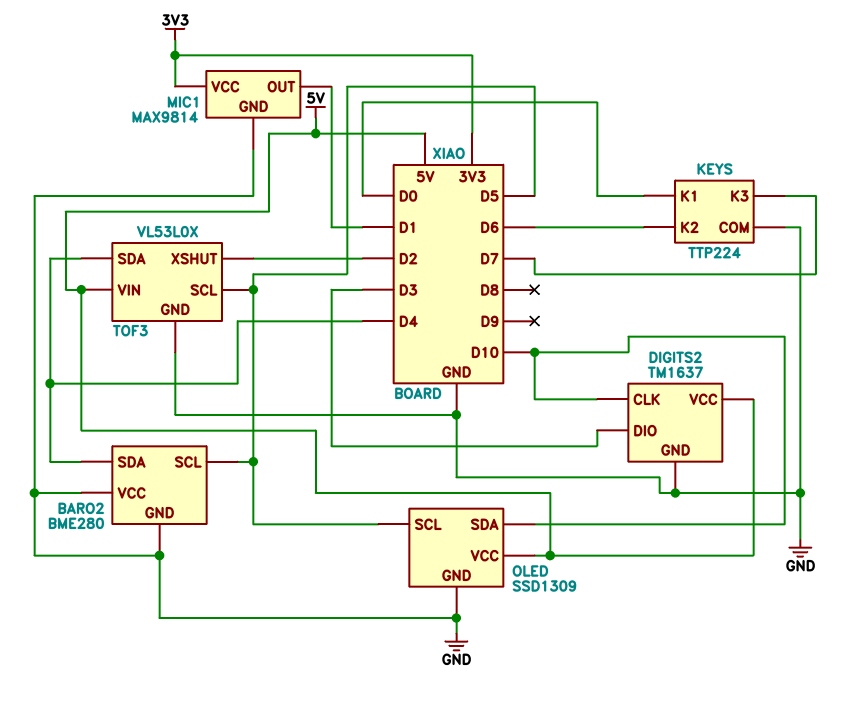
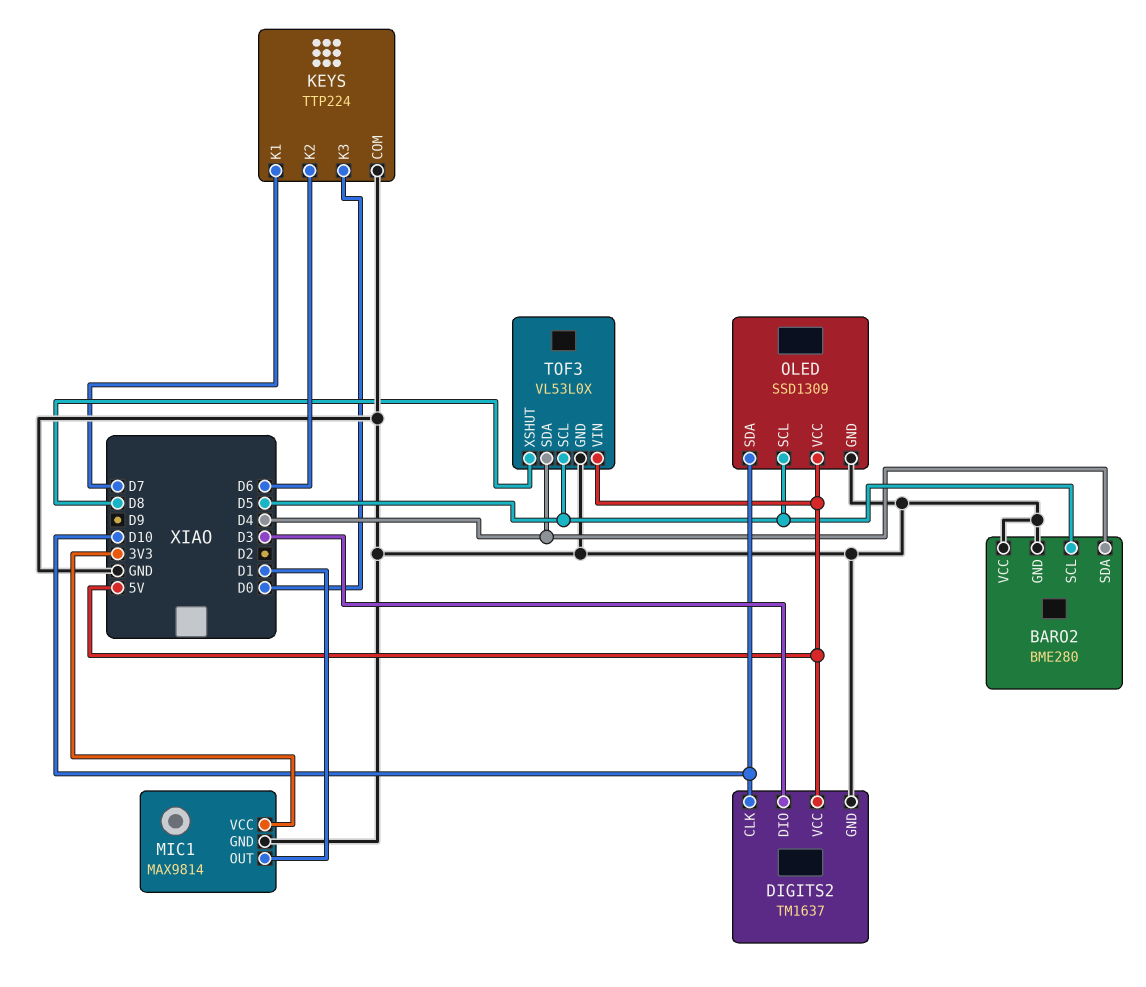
KEYS pin K1: D0 -> D7
KEYS pin K3: D7 -> D0
TOF3 pin XSHUT: D2 -> D8

